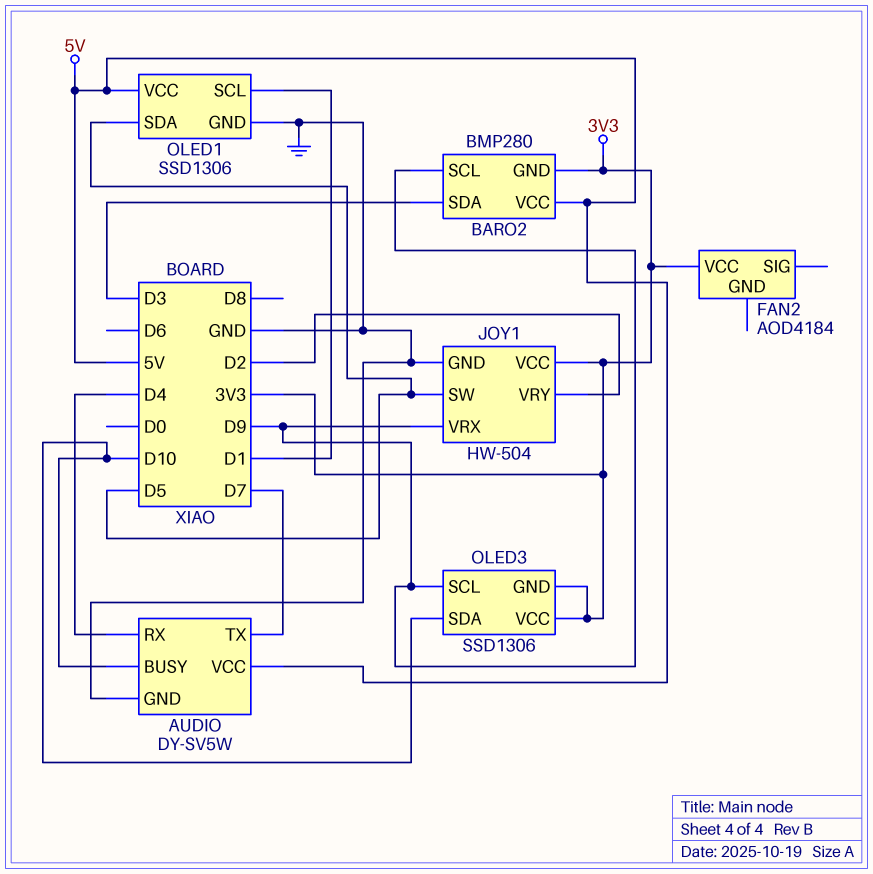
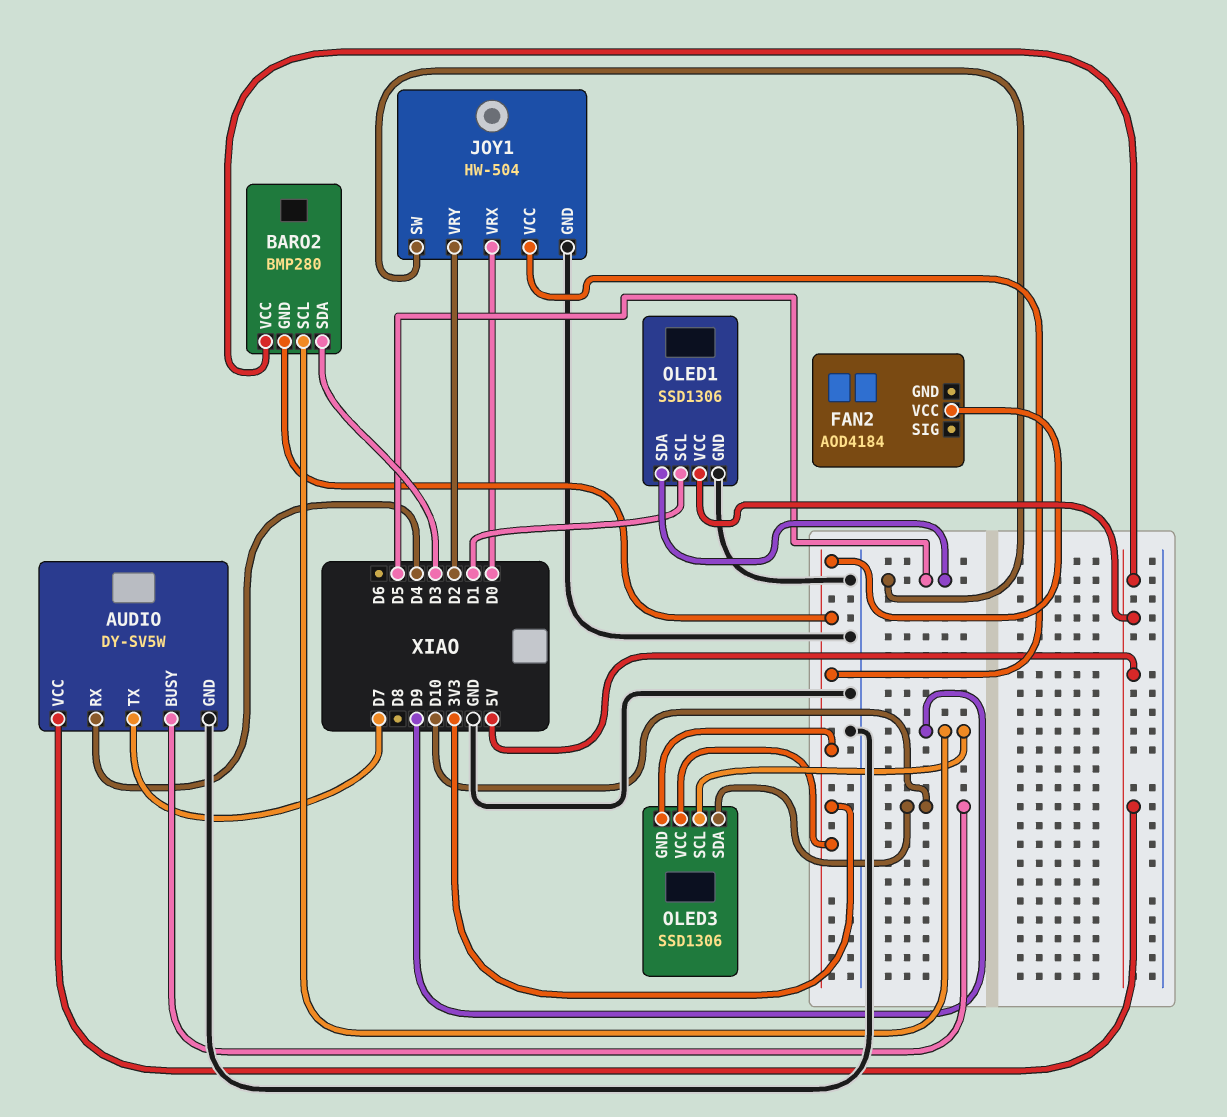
JOY1 pin VRX: D9 -> D0

